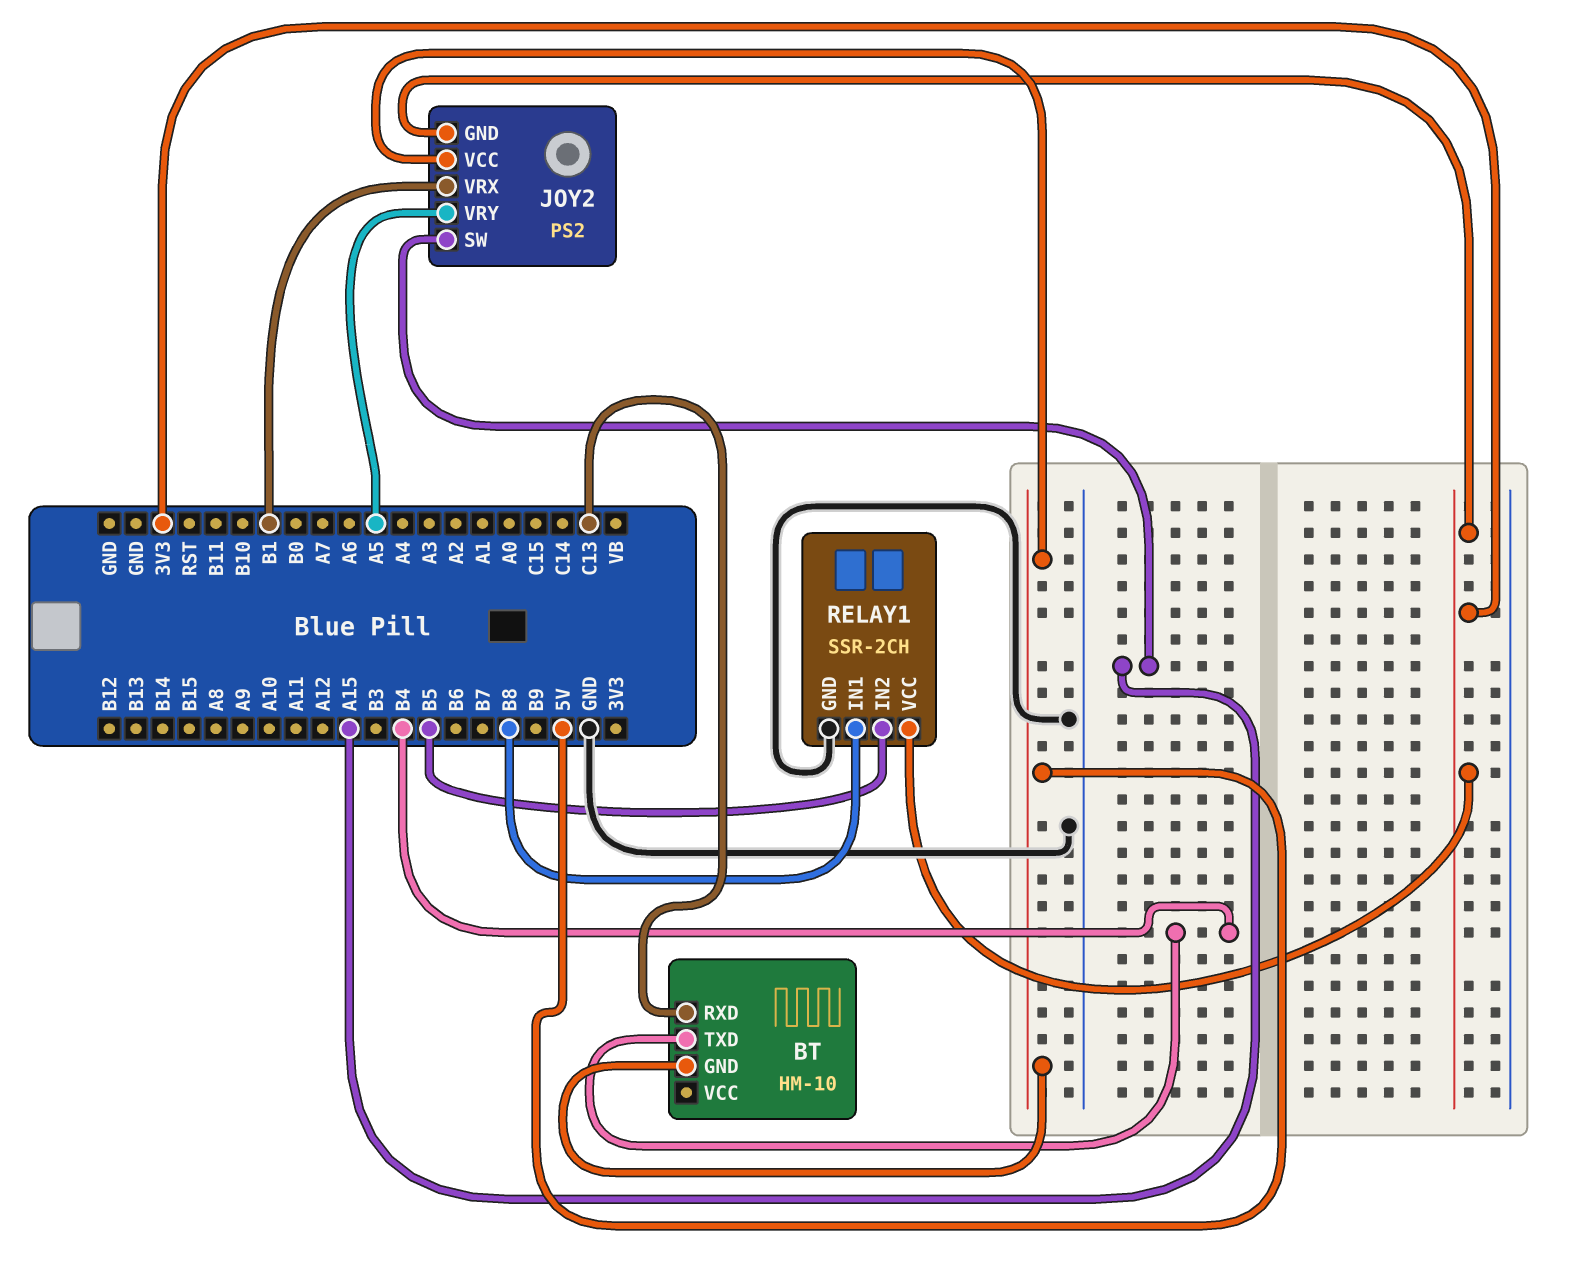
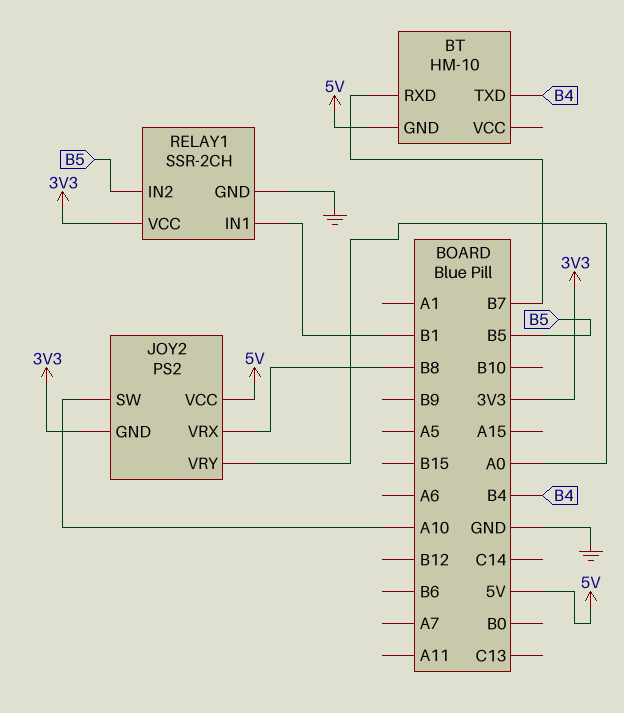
BT pin RXD: C13 -> B7
JOY2 pin SW: A15 -> A10
JOY2 pin VRX: B1 -> B8
JOY2 pin VRY: A5 -> A0
RELAY1 pin IN1: B8 -> B1

